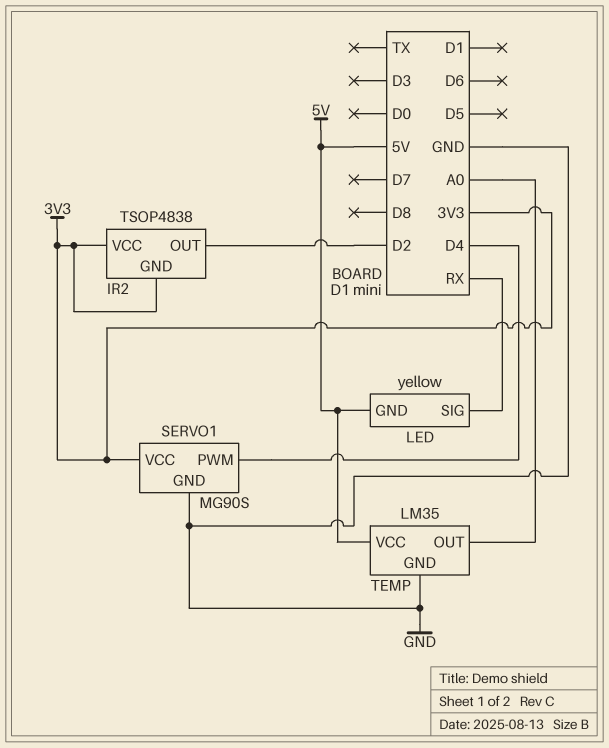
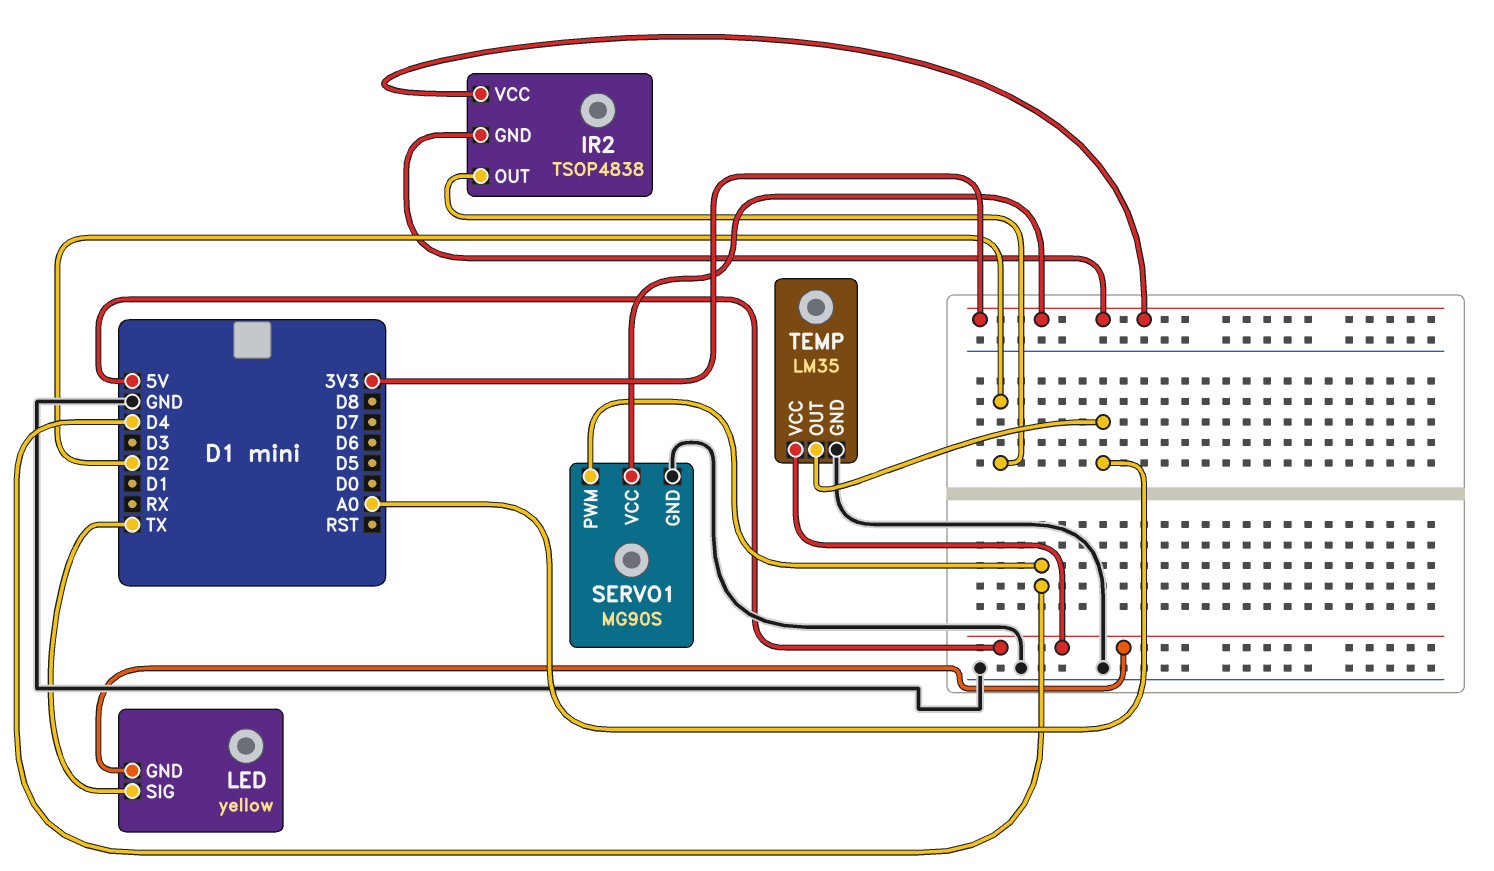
LED pin SIG: RX -> TX

